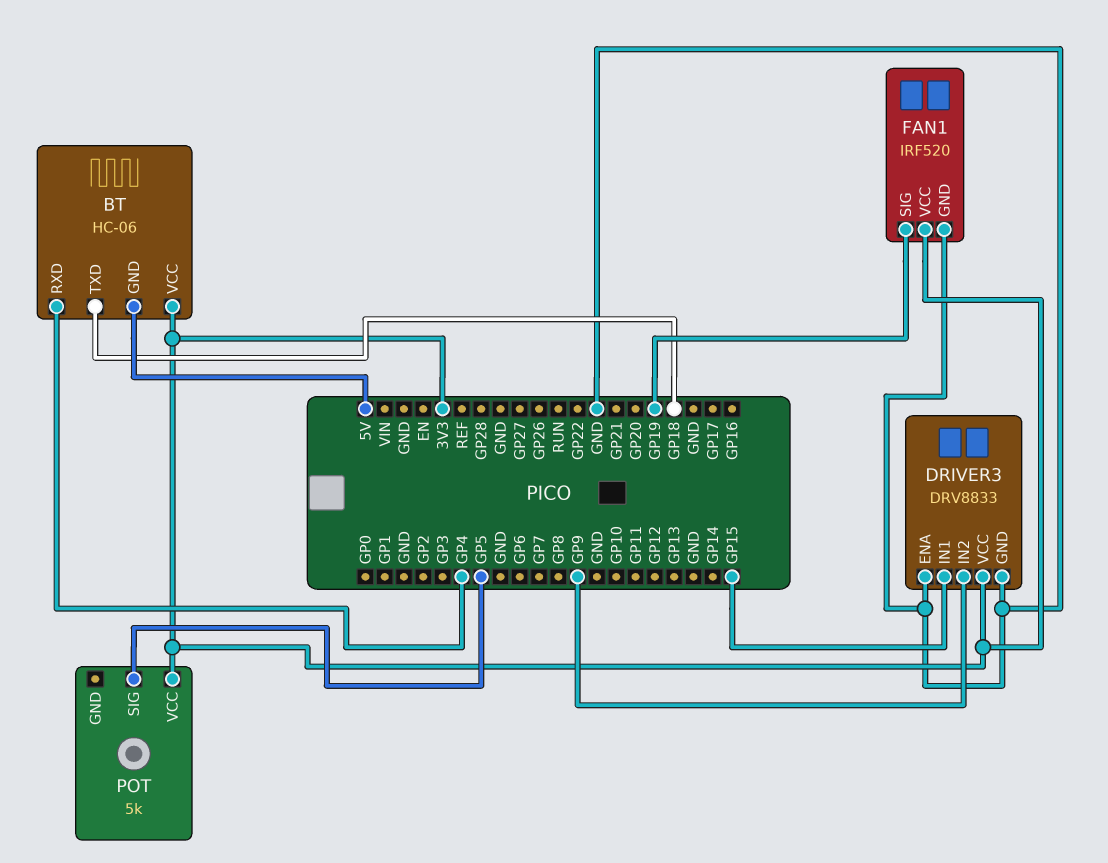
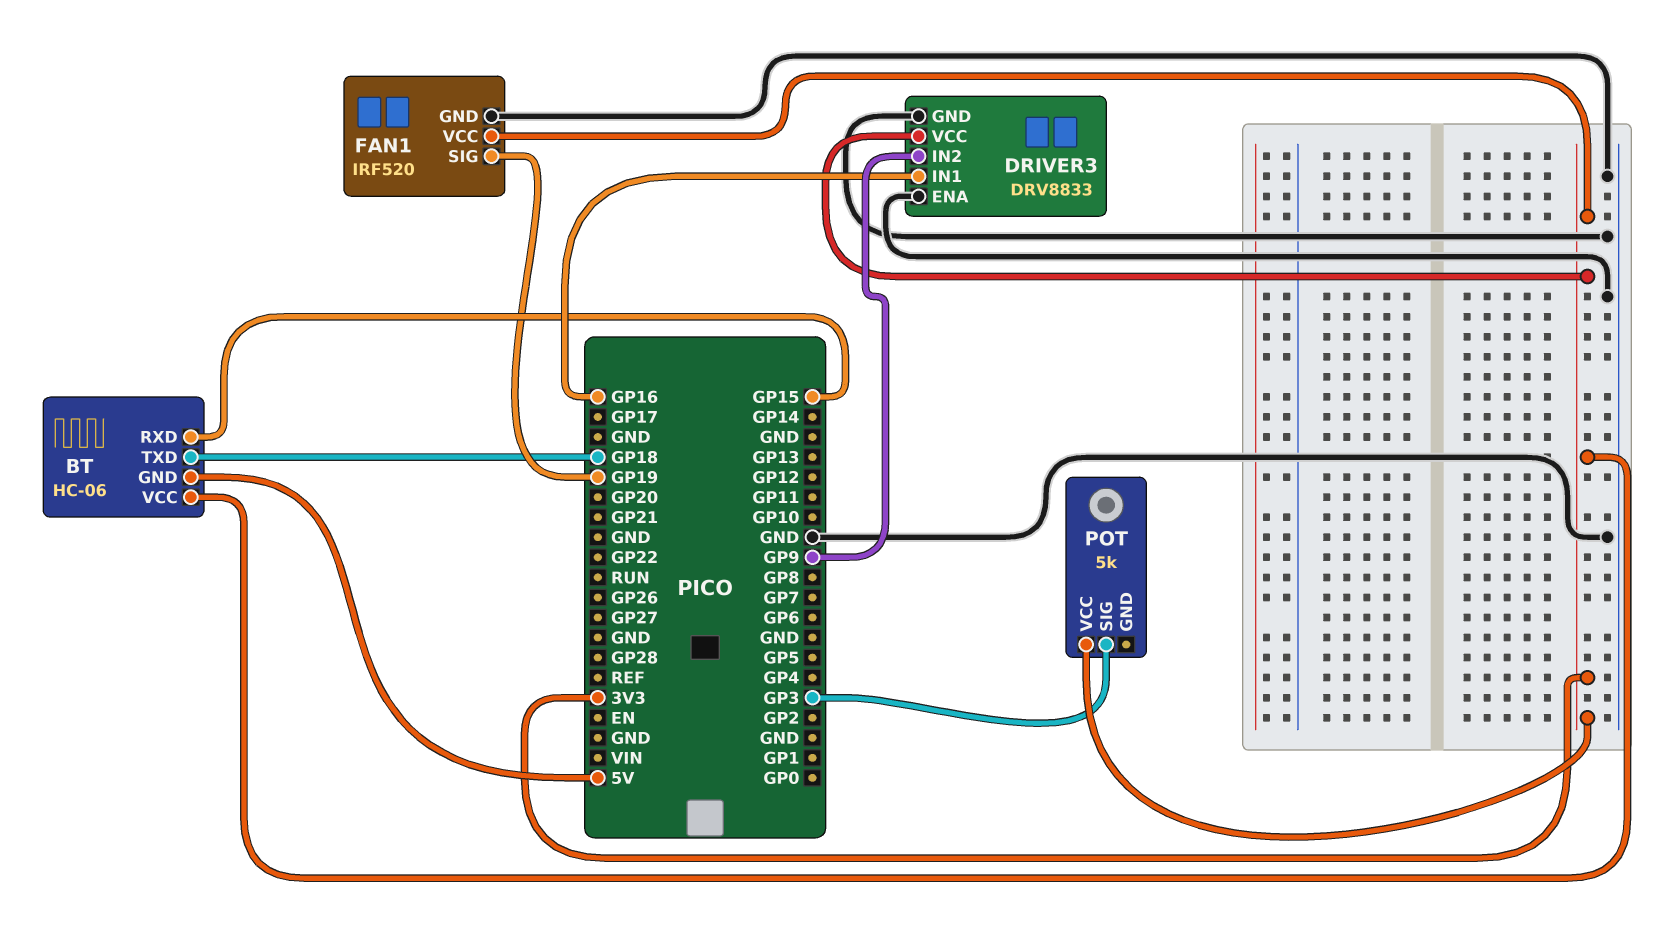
BT pin RXD: GP4 -> GP15
DRIVER3 pin IN1: GP15 -> GP16
POT pin SIG: GP5 -> GP3

